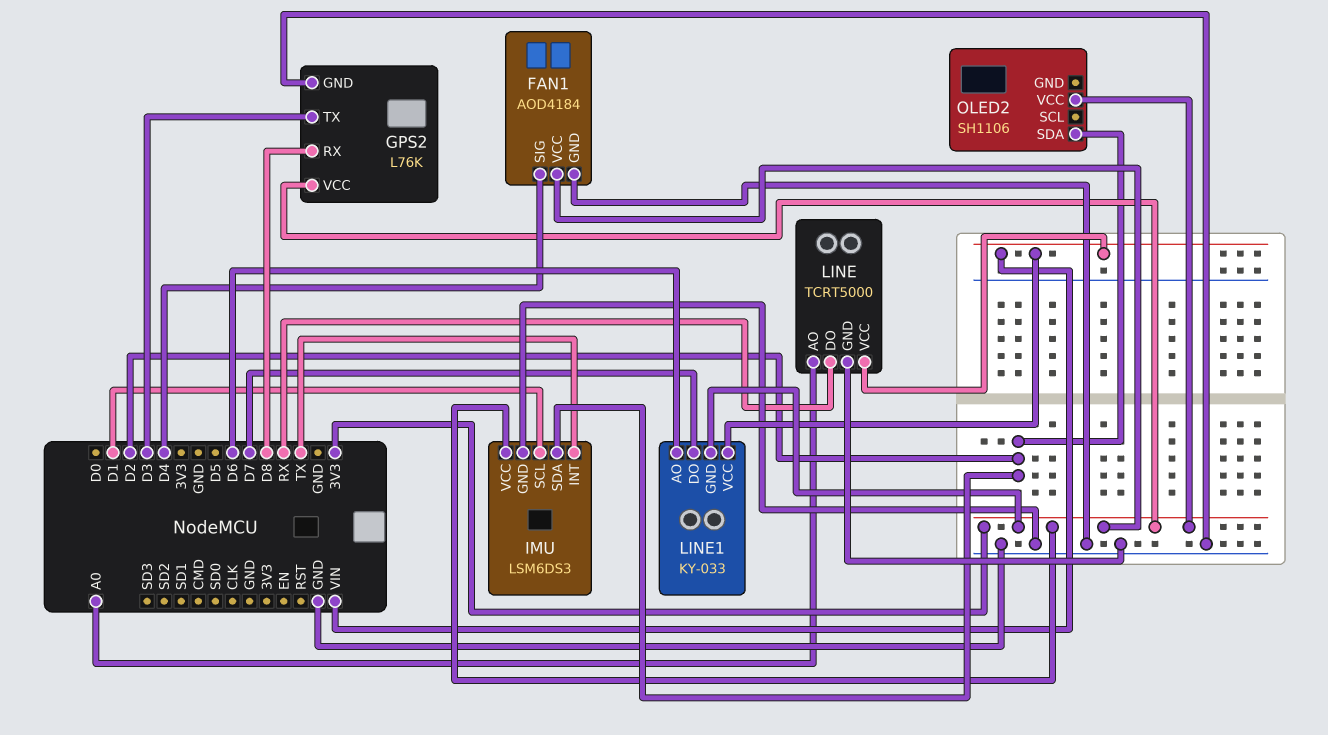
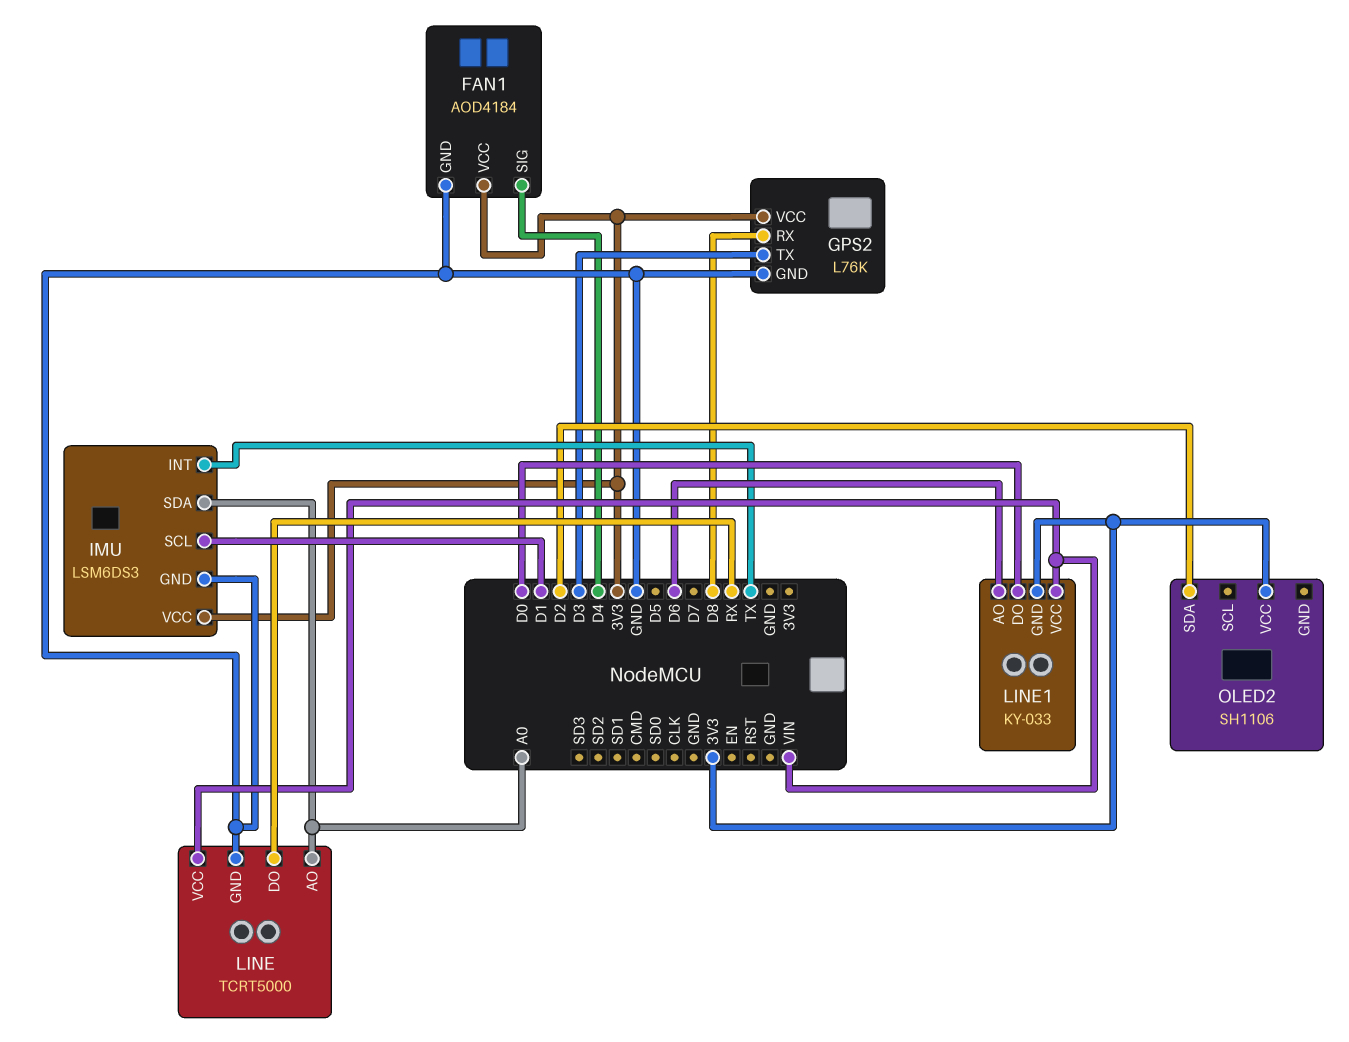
IMU pin SDA: D2 -> A0
LINE1 pin DO: D7 -> D0

